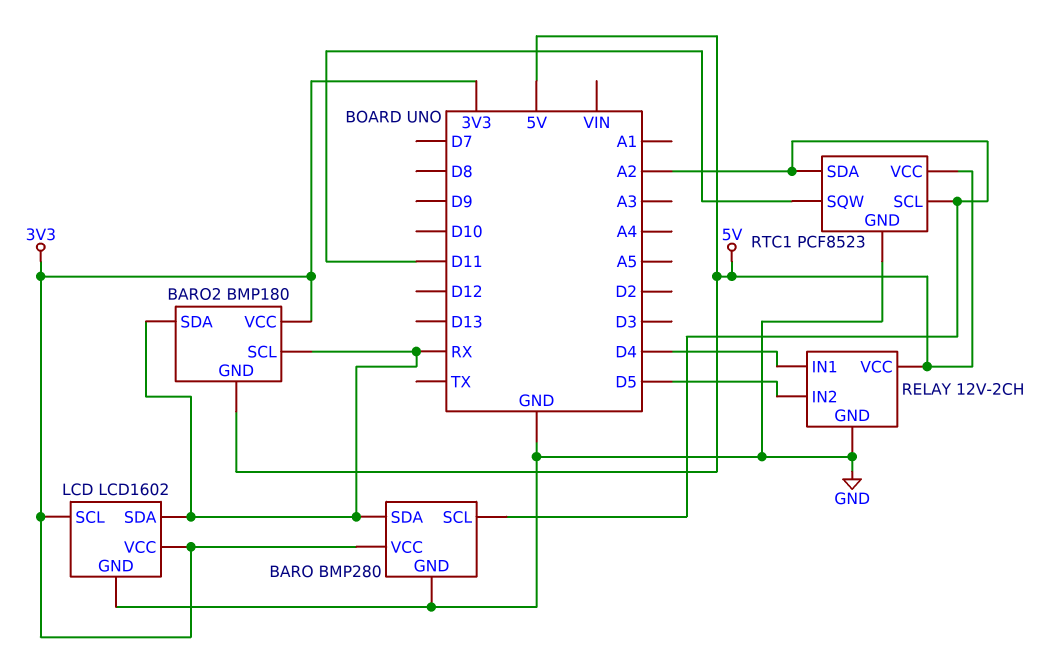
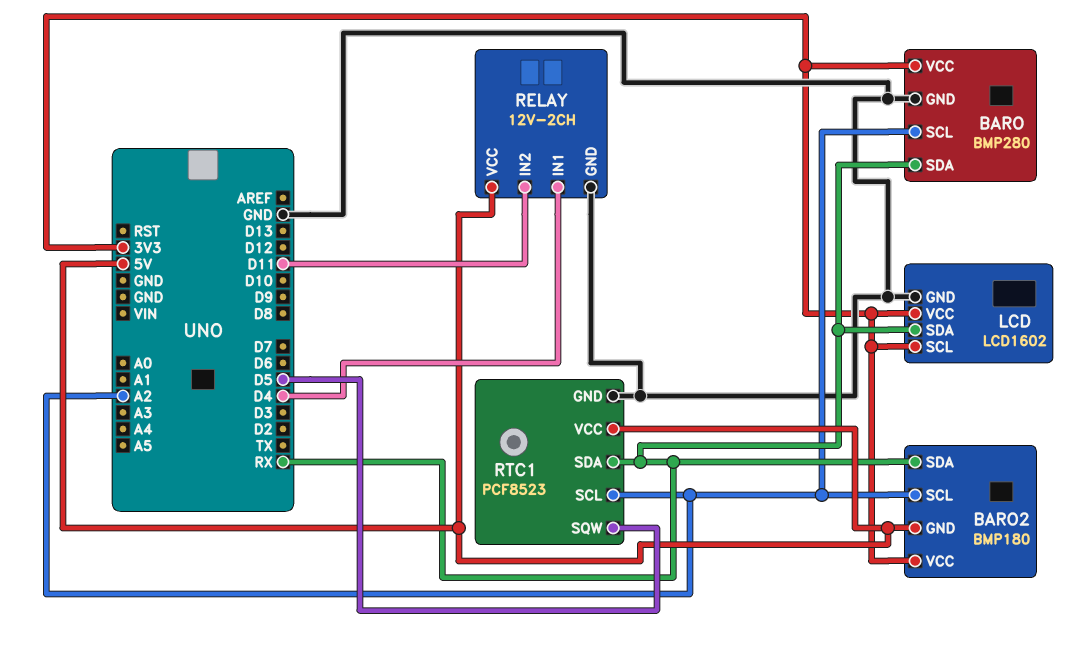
BARO2 pin SCL: RX -> A2
RELAY pin IN2: D5 -> D11
RTC1 pin SDA: A2 -> RX
RTC1 pin SQW: D11 -> D5

